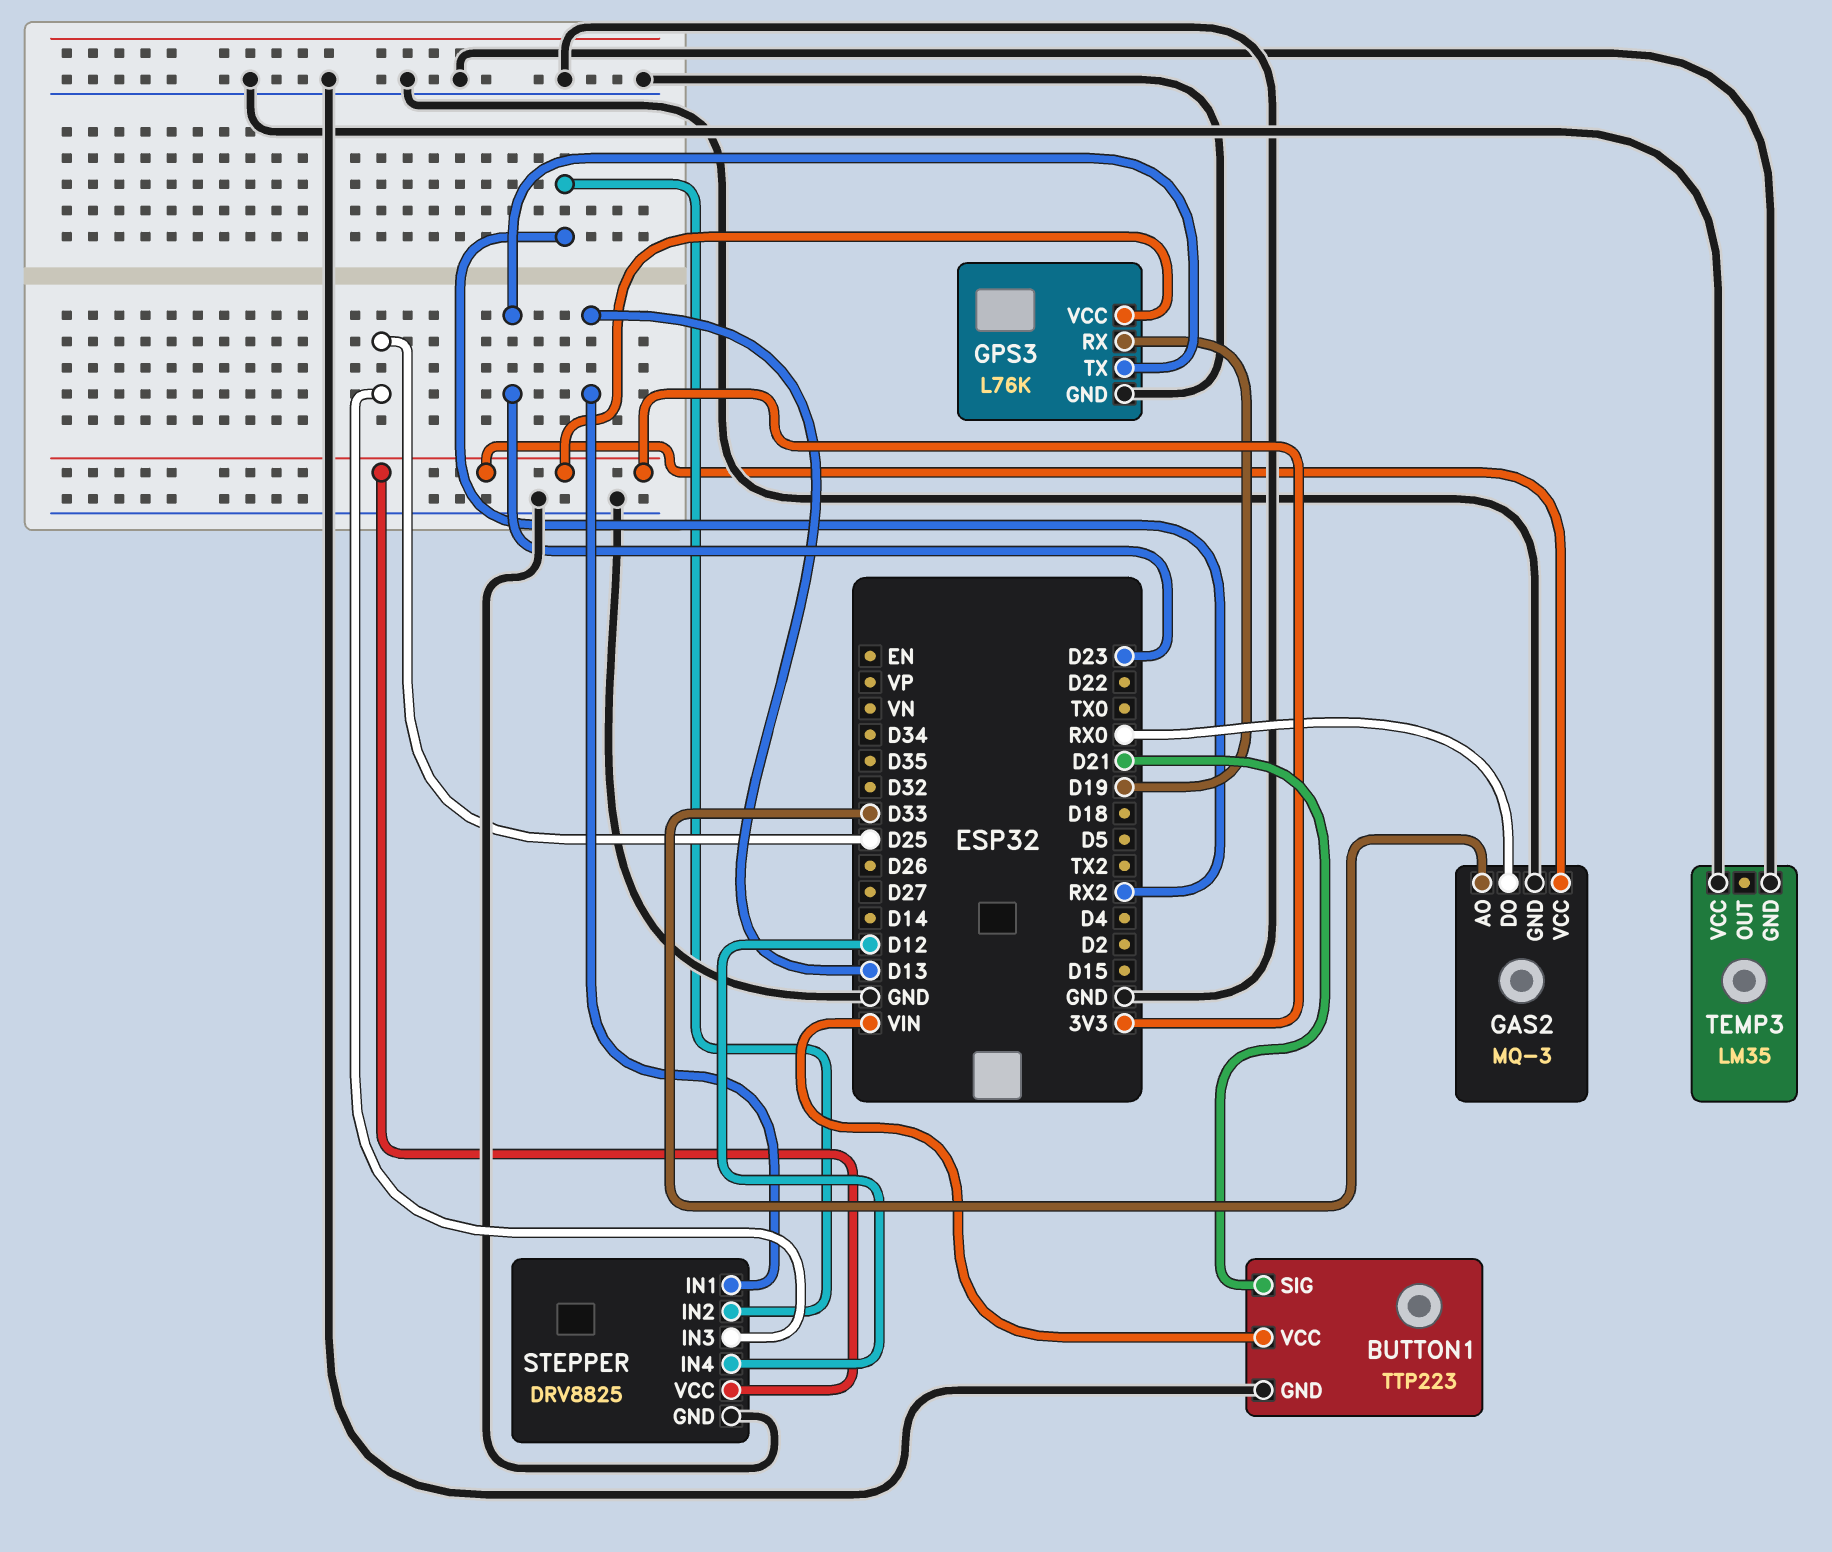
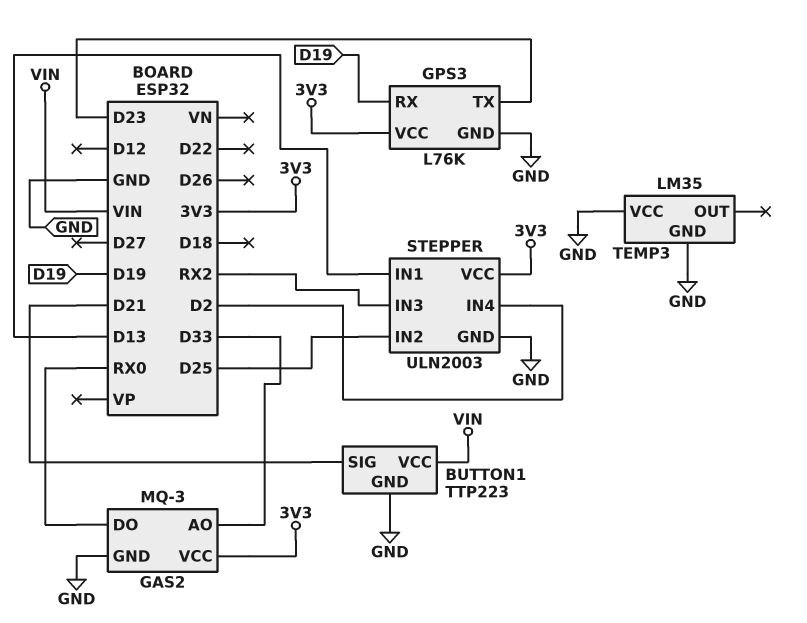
STEPPER: DRV8825 -> ULN2003
STEPPER pin IN2: RX2 -> D25
STEPPER pin IN3: D25 -> RX2
STEPPER pin IN4: D12 -> D2

